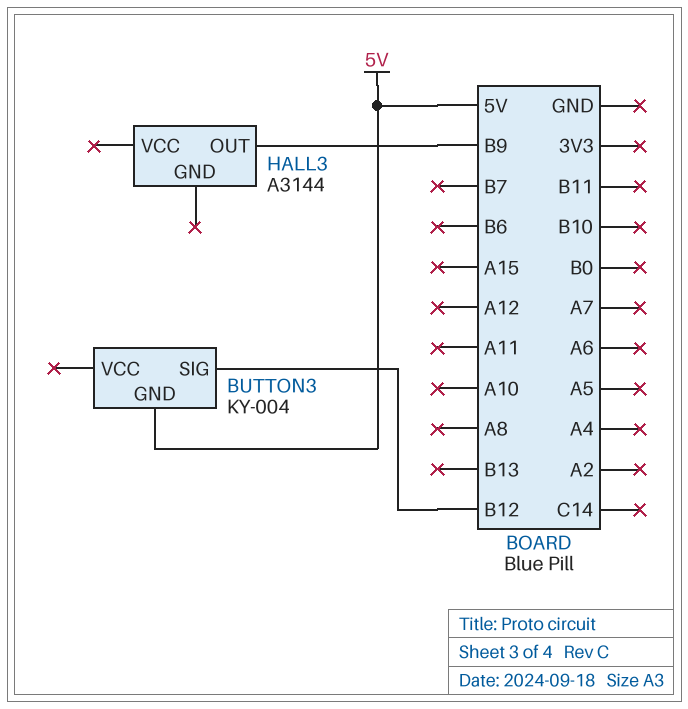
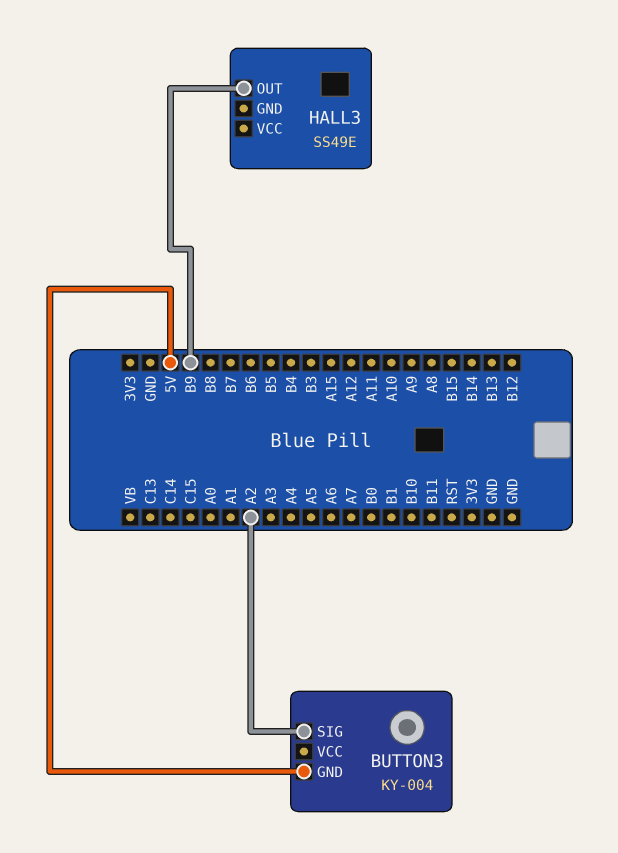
BUTTON3 pin SIG: B12 -> A2
HALL3: A3144 -> SS49E

